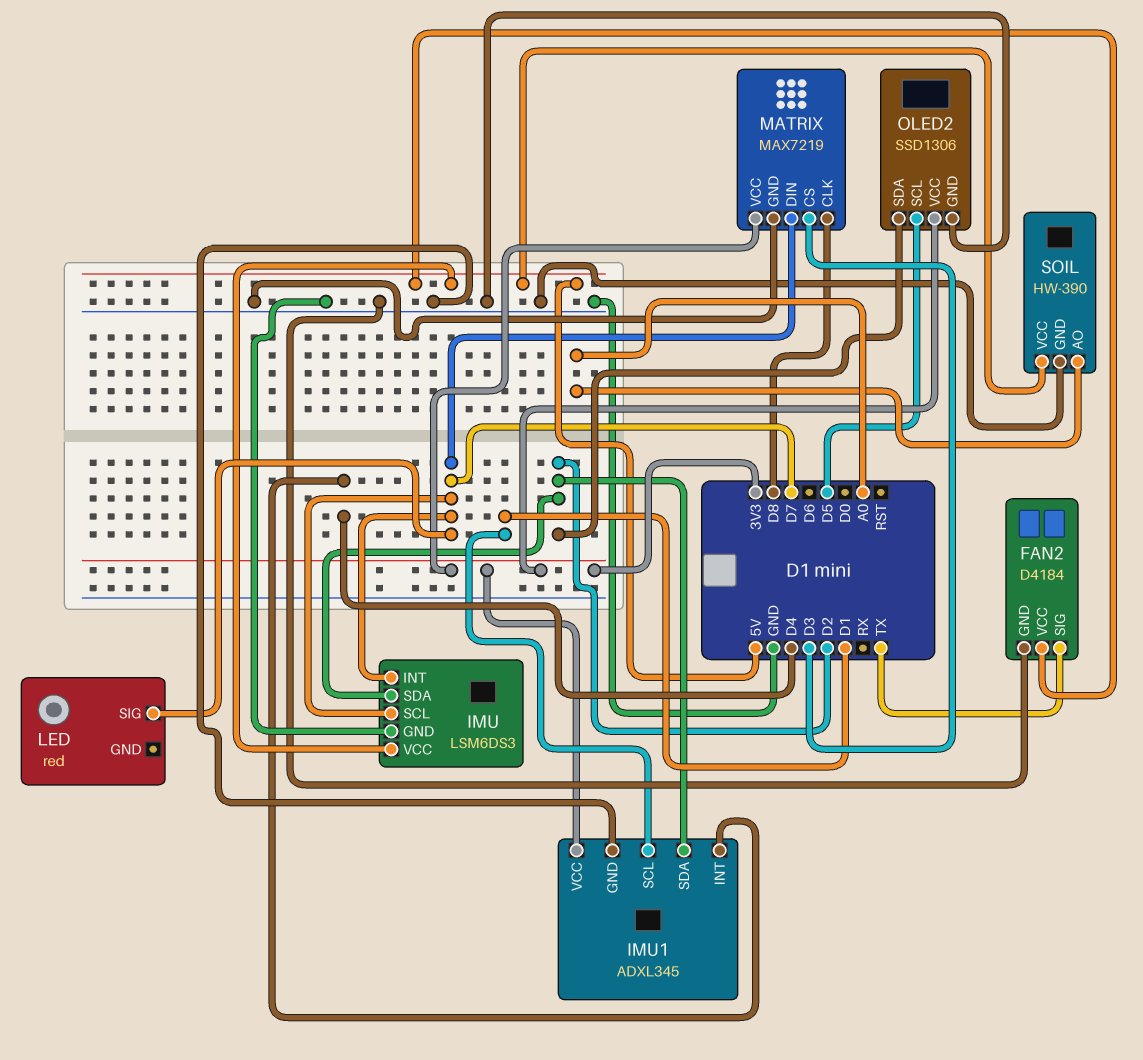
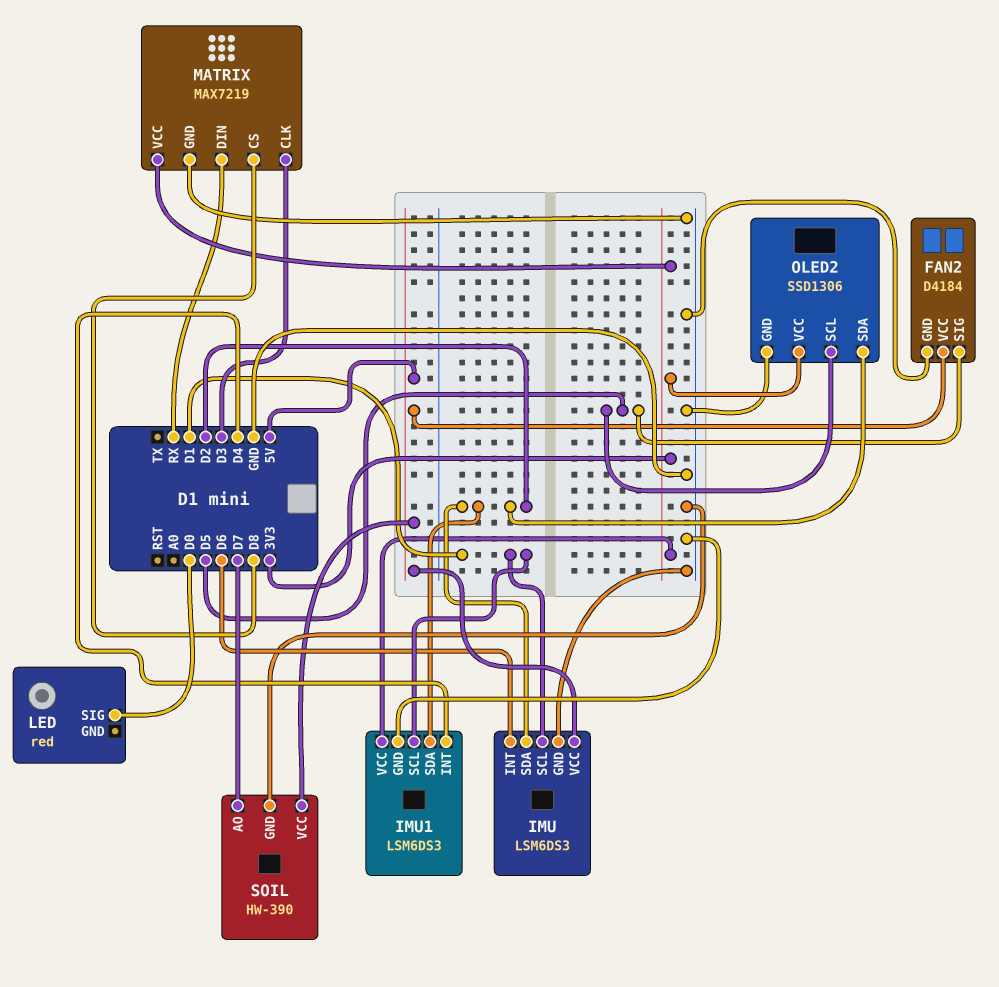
FAN2 pin SIG: TX -> D5
IMU pin INT: D7 -> D6
IMU pin SCL: D7 -> D1
IMU1: ADXL345 -> LSM6DS3
LED pin SIG: D7 -> D0
MATRIX pin CLK: D8 -> D3
MATRIX pin CS: D3 -> D8
MATRIX pin DIN: D7 -> RX
SOIL pin AO: A0 -> D7

